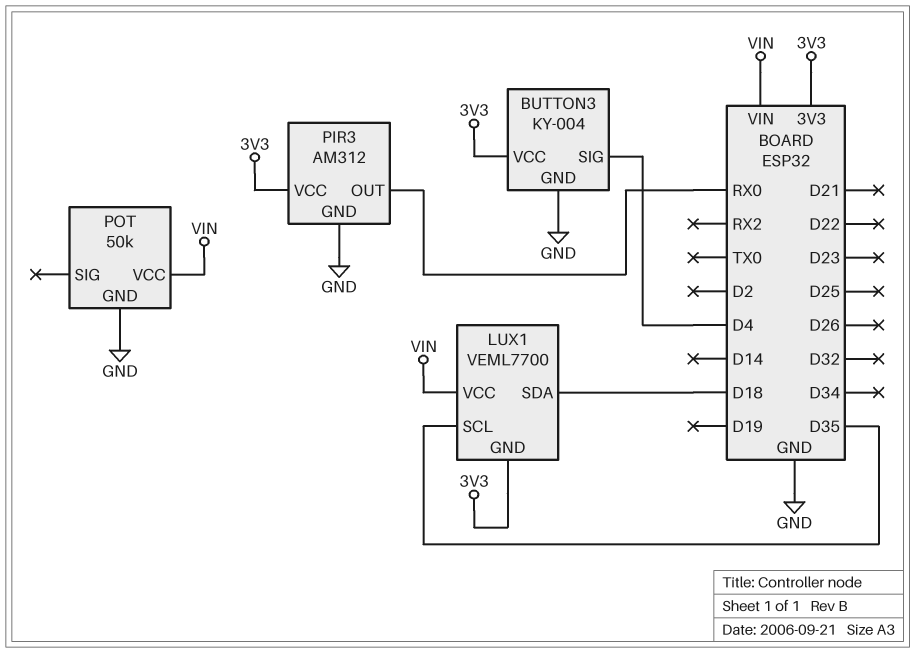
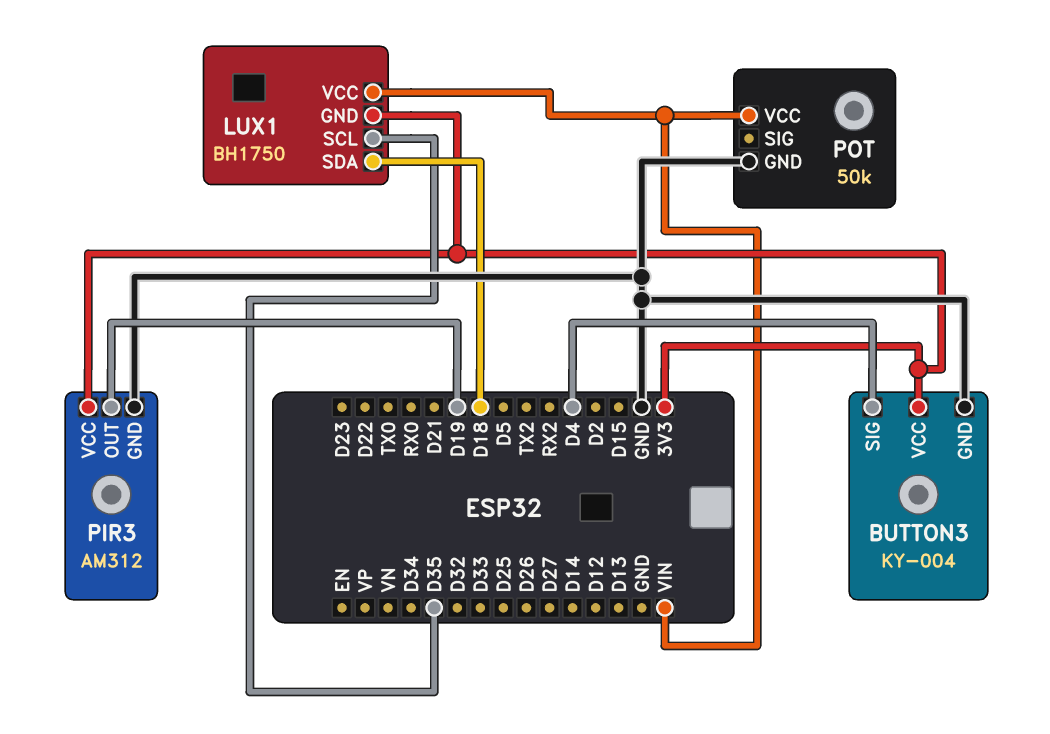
LUX1: VEML7700 -> BH1750
PIR3 pin OUT: RX0 -> D19

